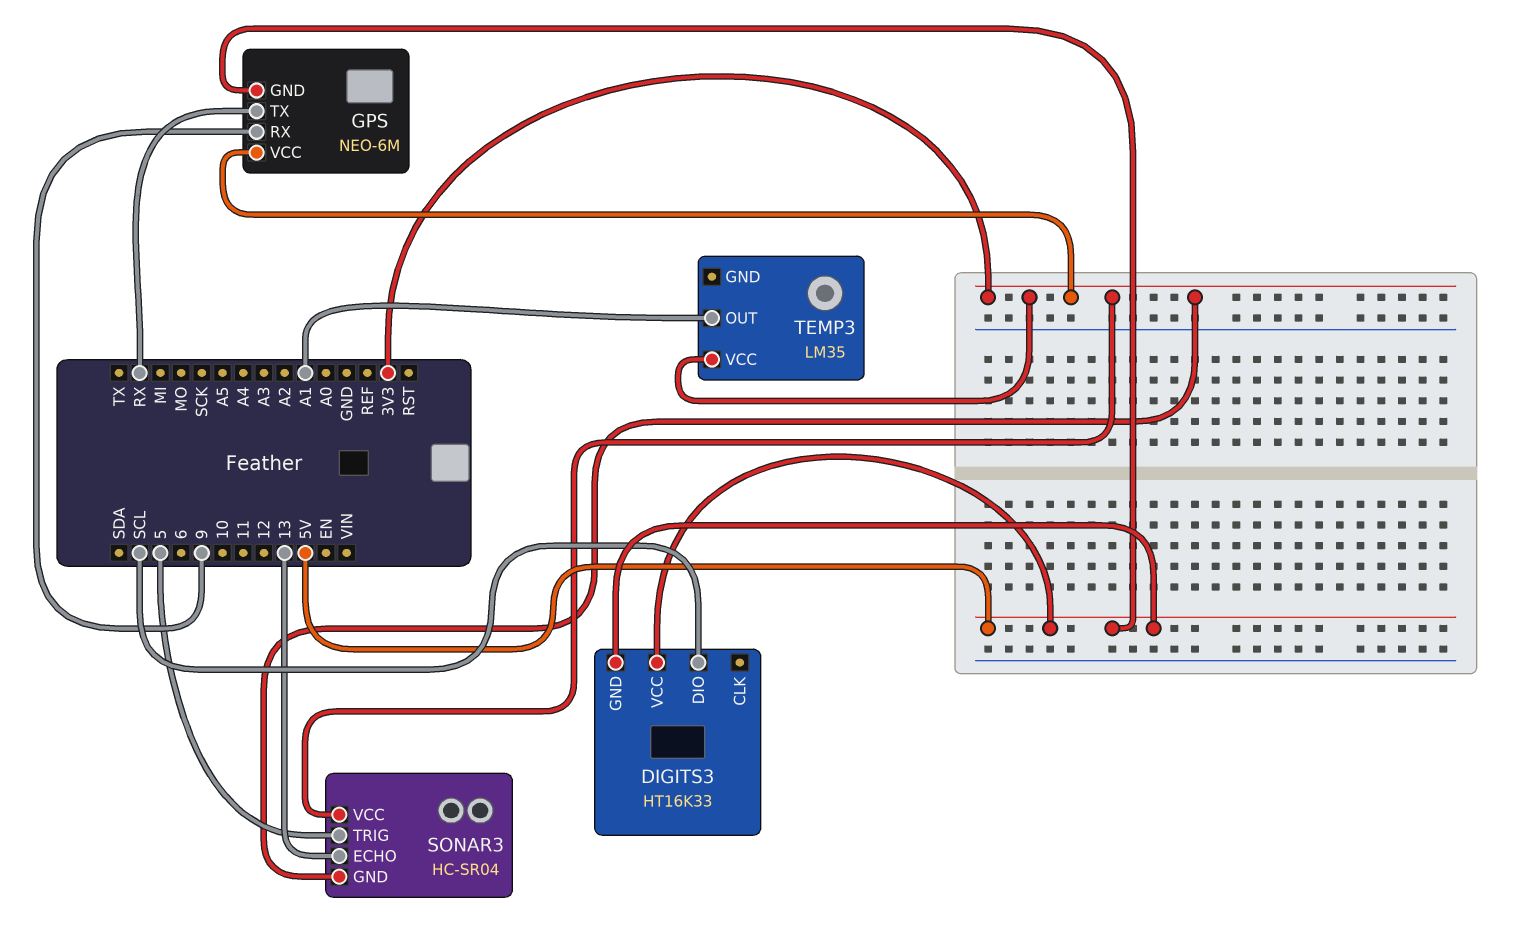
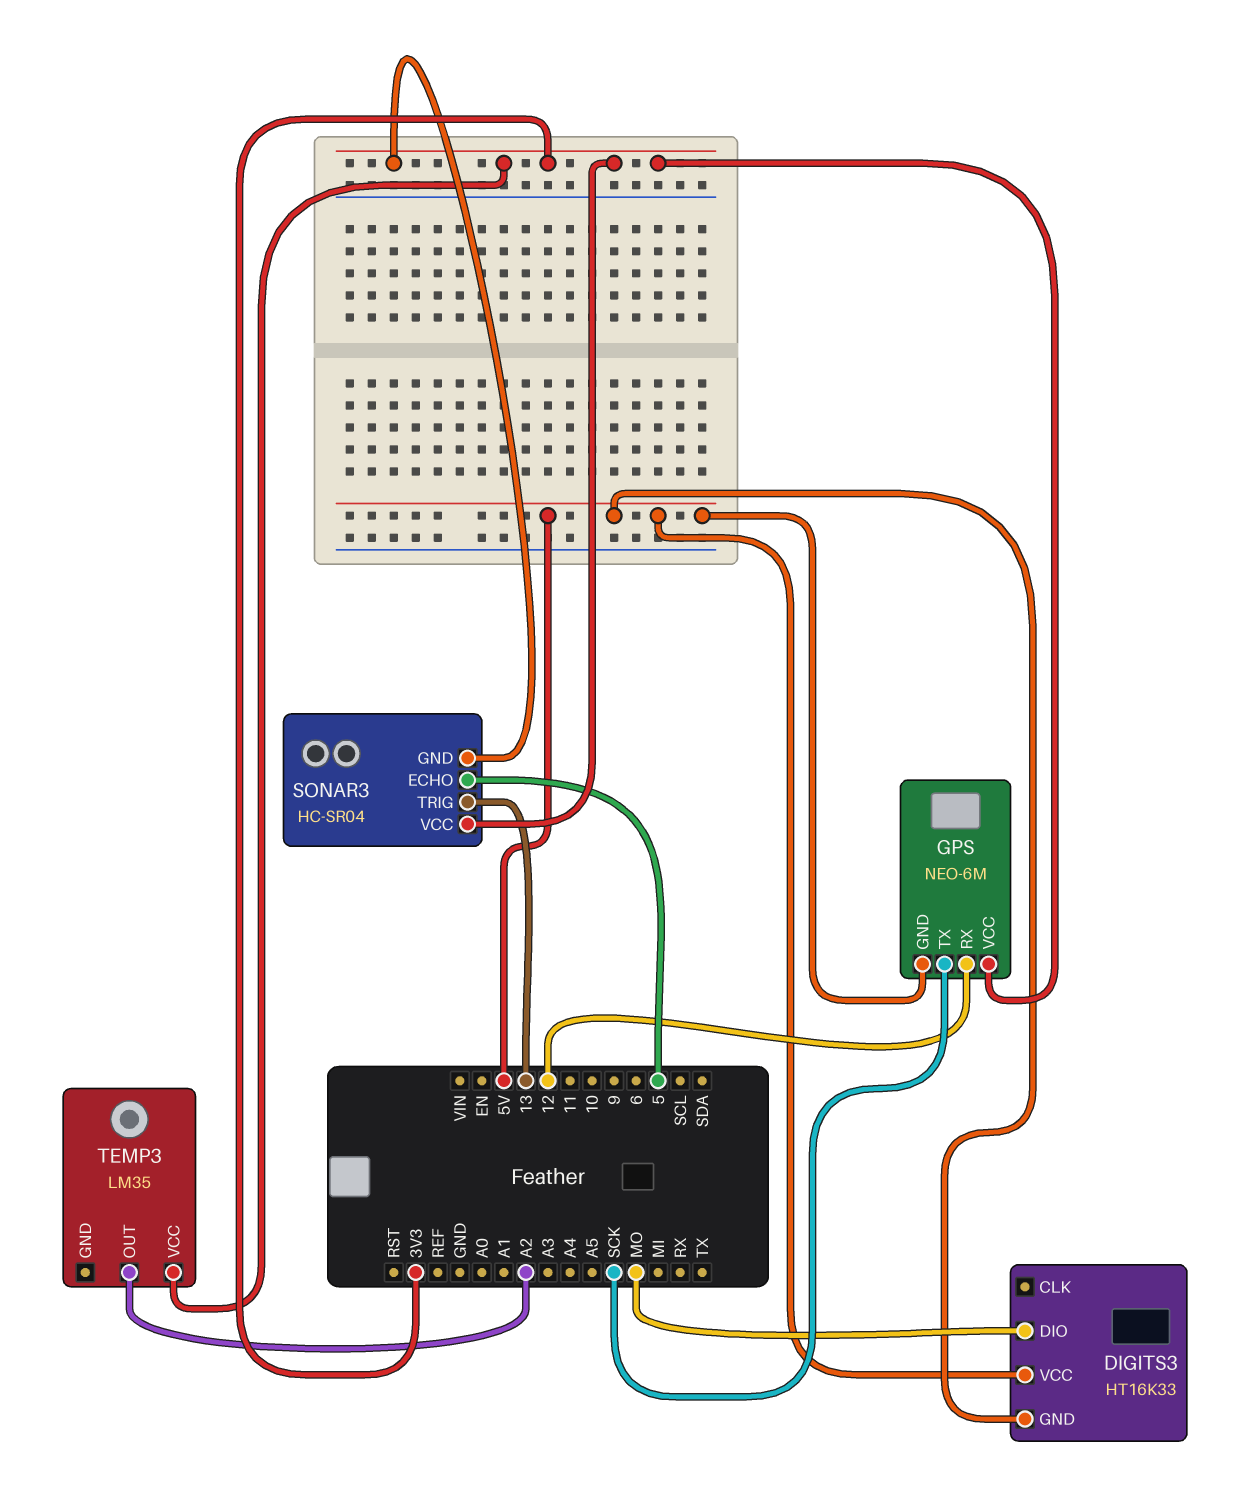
DIGITS3 pin DIO: SCL -> MO
GPS pin RX: 9 -> 12
GPS pin TX: RX -> SCK
SONAR3 pin ECHO: 13 -> 5
SONAR3 pin TRIG: 5 -> 13
TEMP3 pin OUT: A1 -> A2

